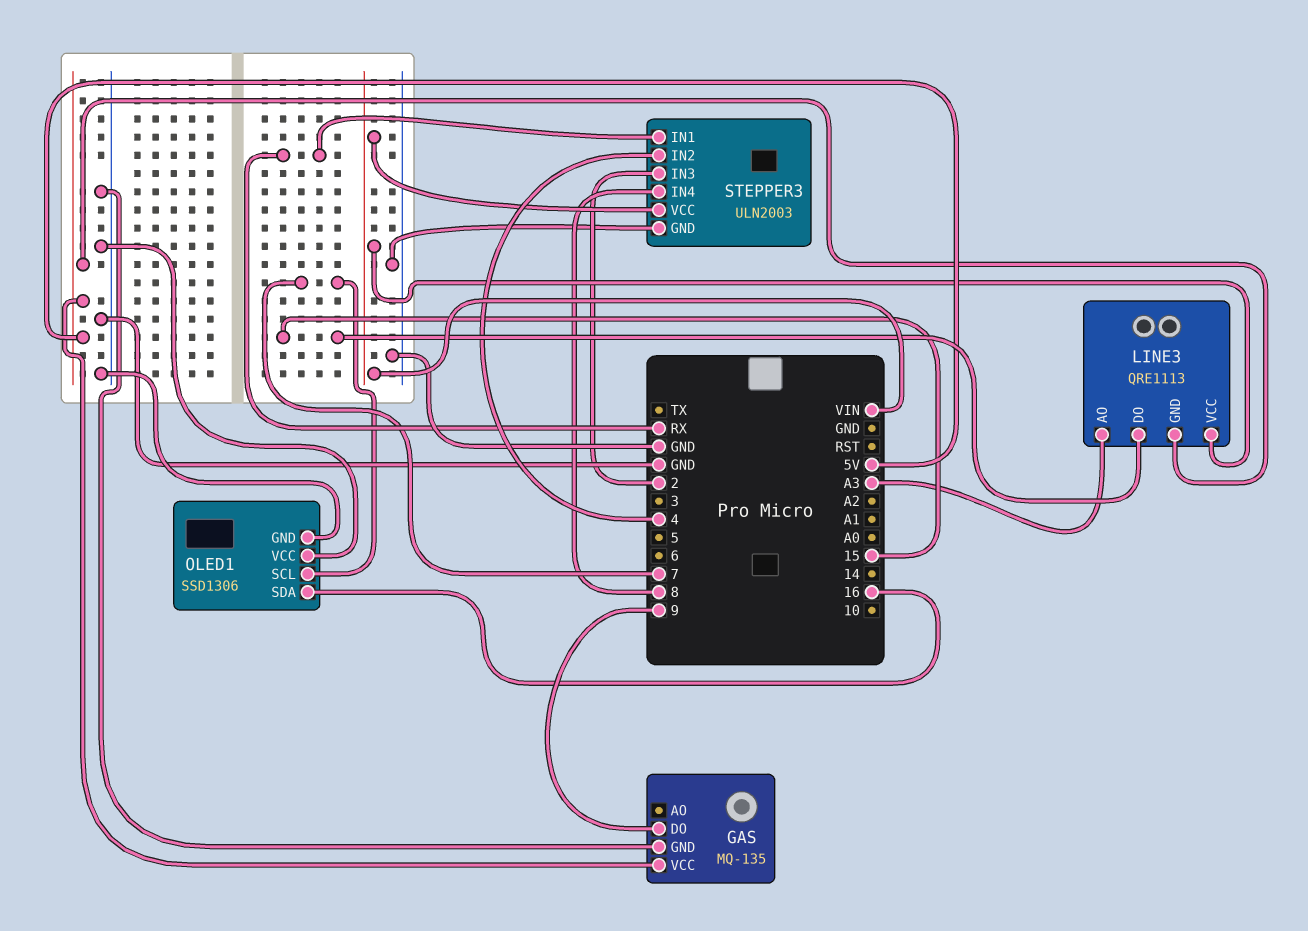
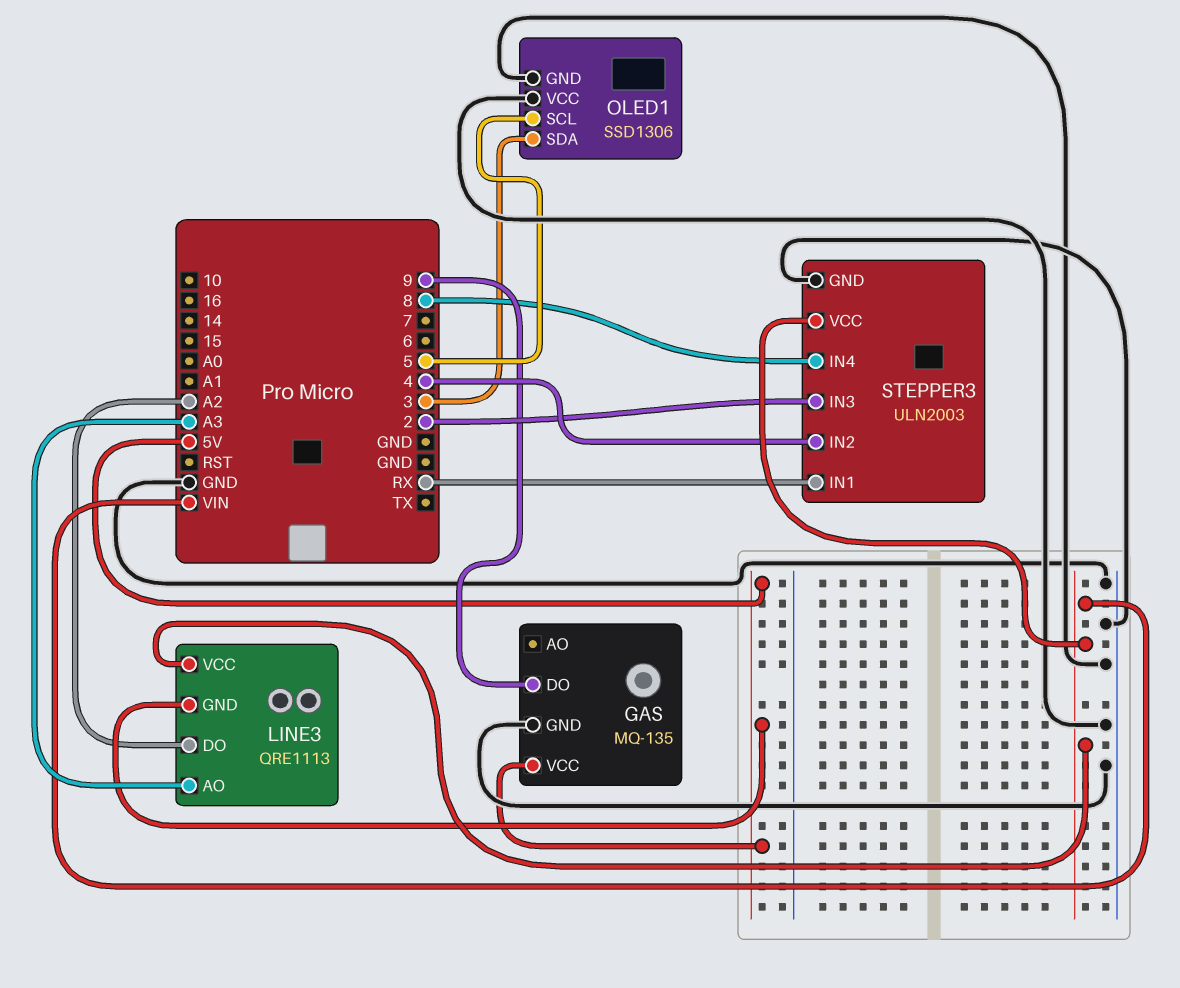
LINE3 pin DO: 15 -> A2
OLED1 pin SCL: 7 -> 5
OLED1 pin SDA: 16 -> 3

